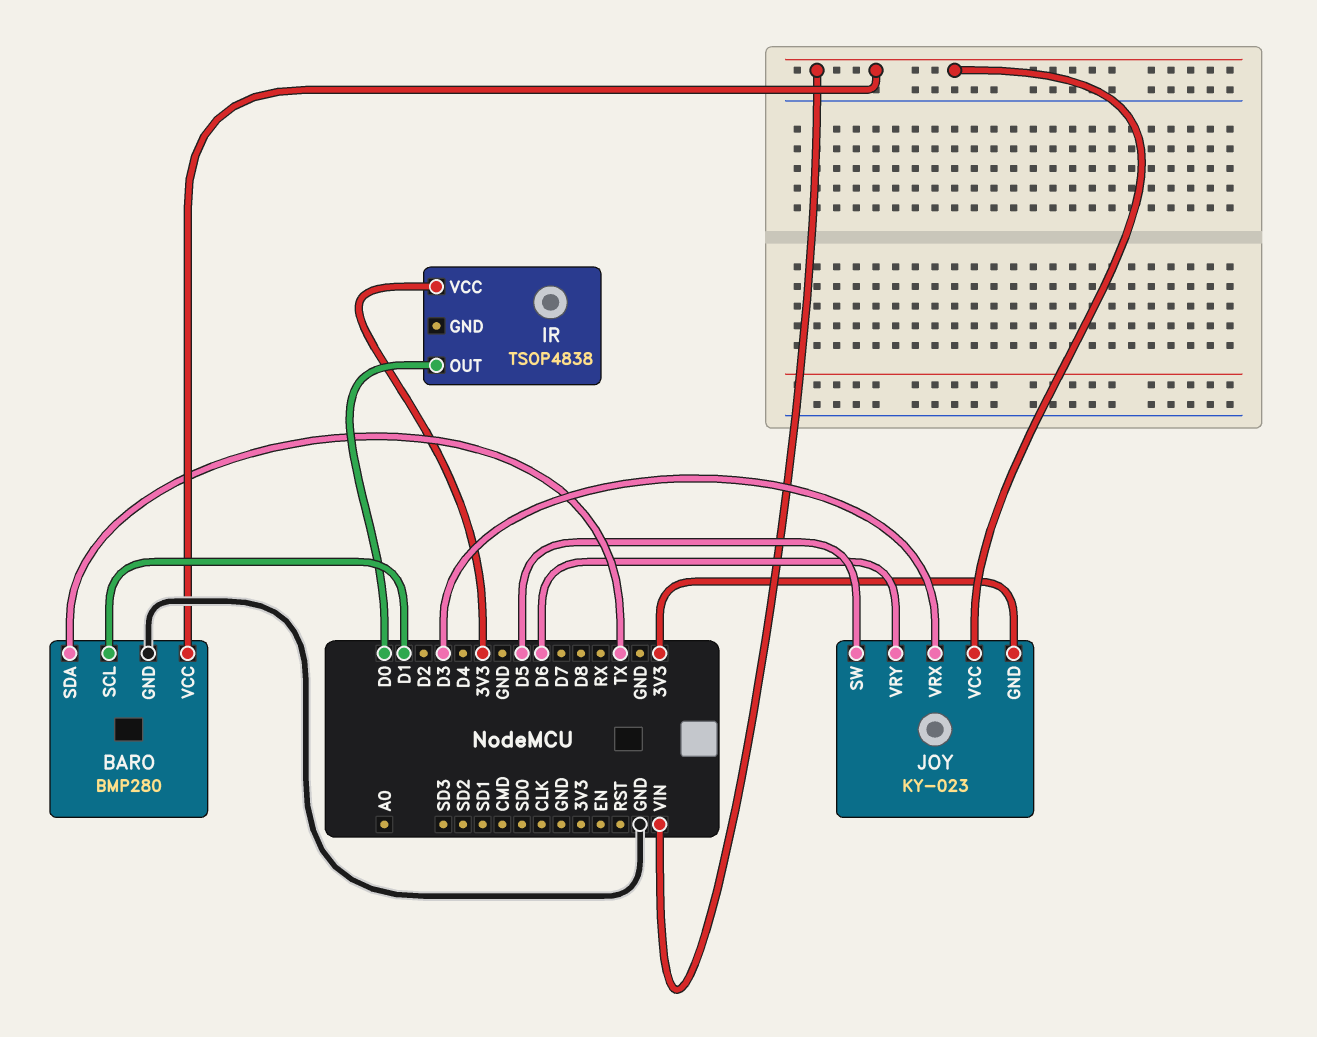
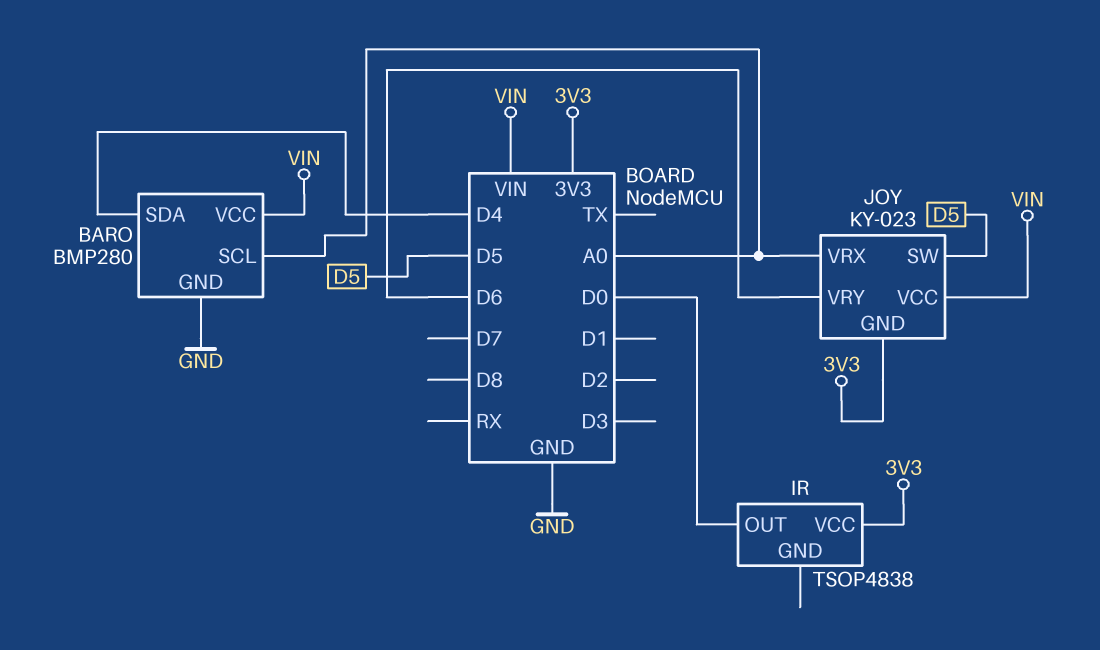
BARO pin SCL: D1 -> A0
BARO pin SDA: TX -> D4
JOY pin VRX: D3 -> A0

